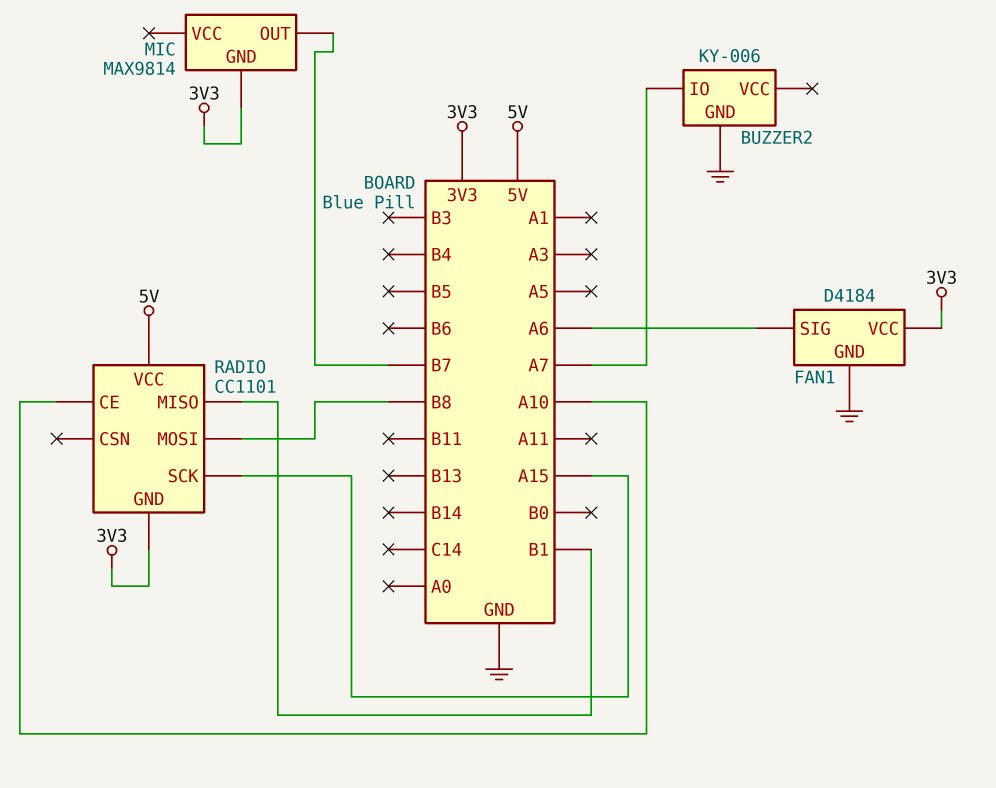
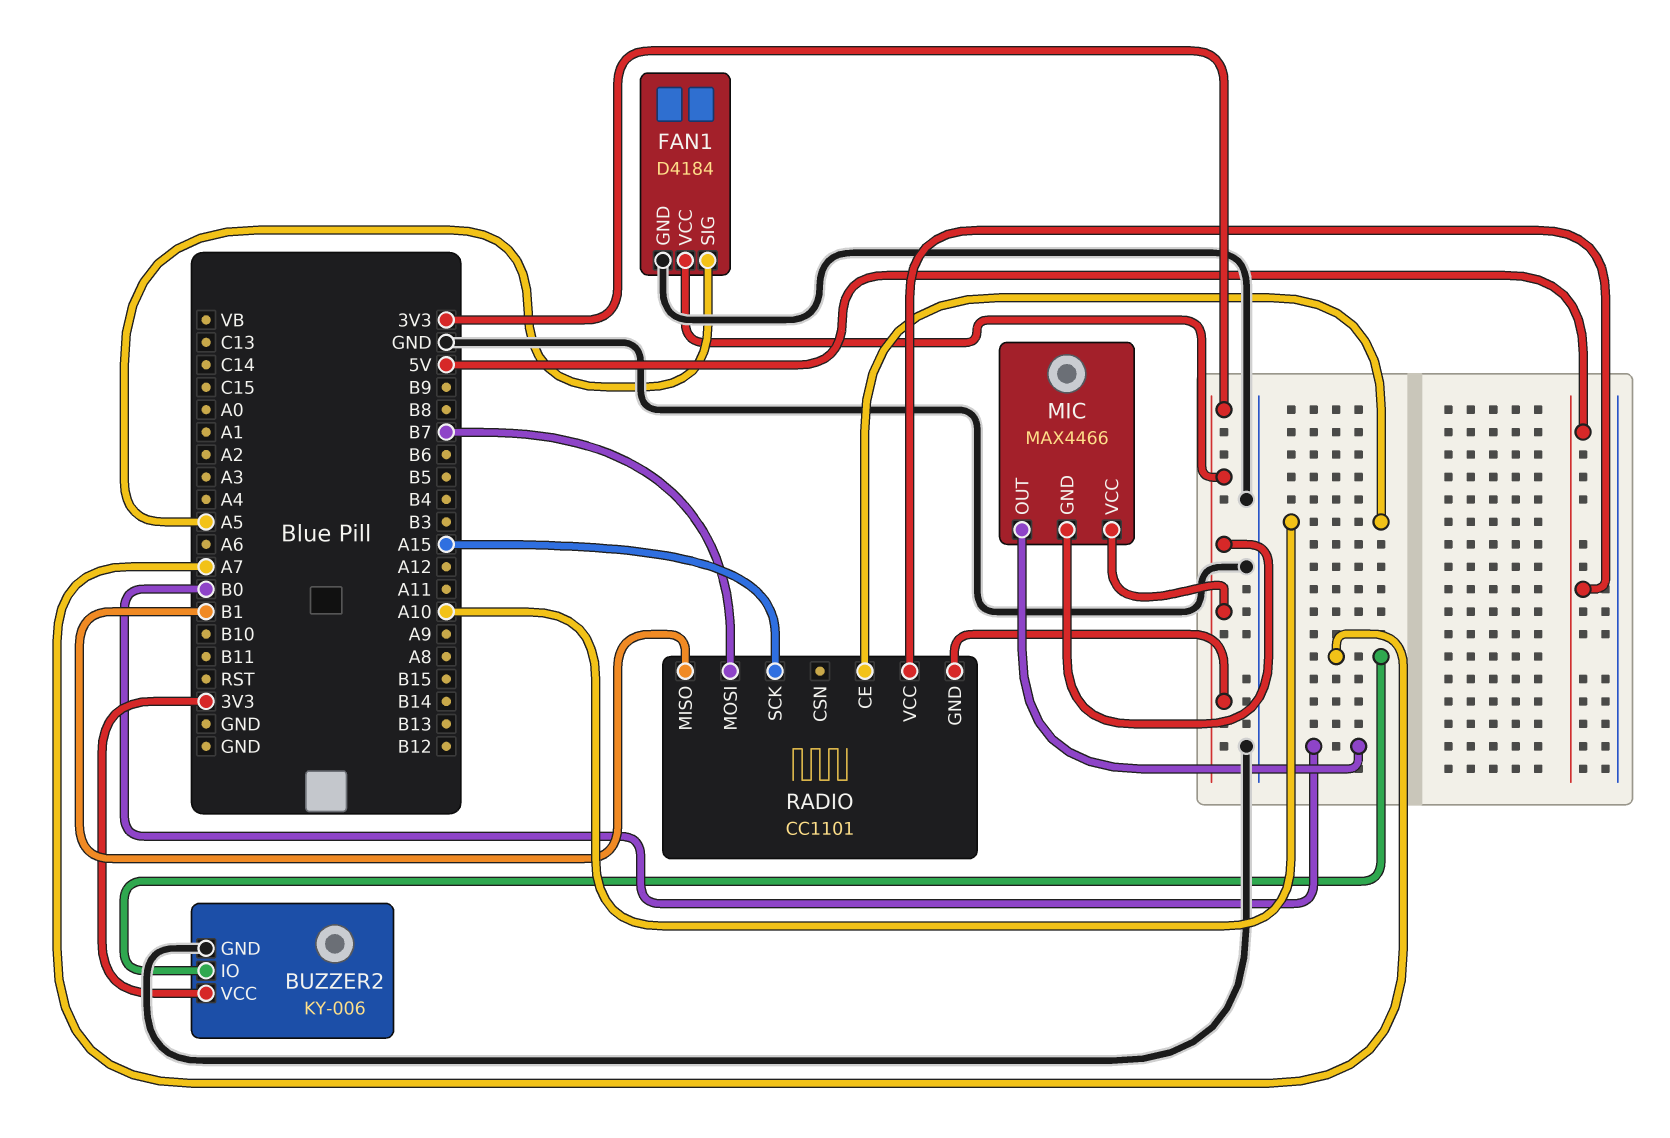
BUZZER2 pin VCC: none -> 3V3
FAN1 pin SIG: A6 -> A5
MIC: MAX9814 -> MAX4466
MIC pin OUT: B7 -> B0
MIC pin VCC: none -> 3V3
RADIO pin MOSI: B8 -> B7

